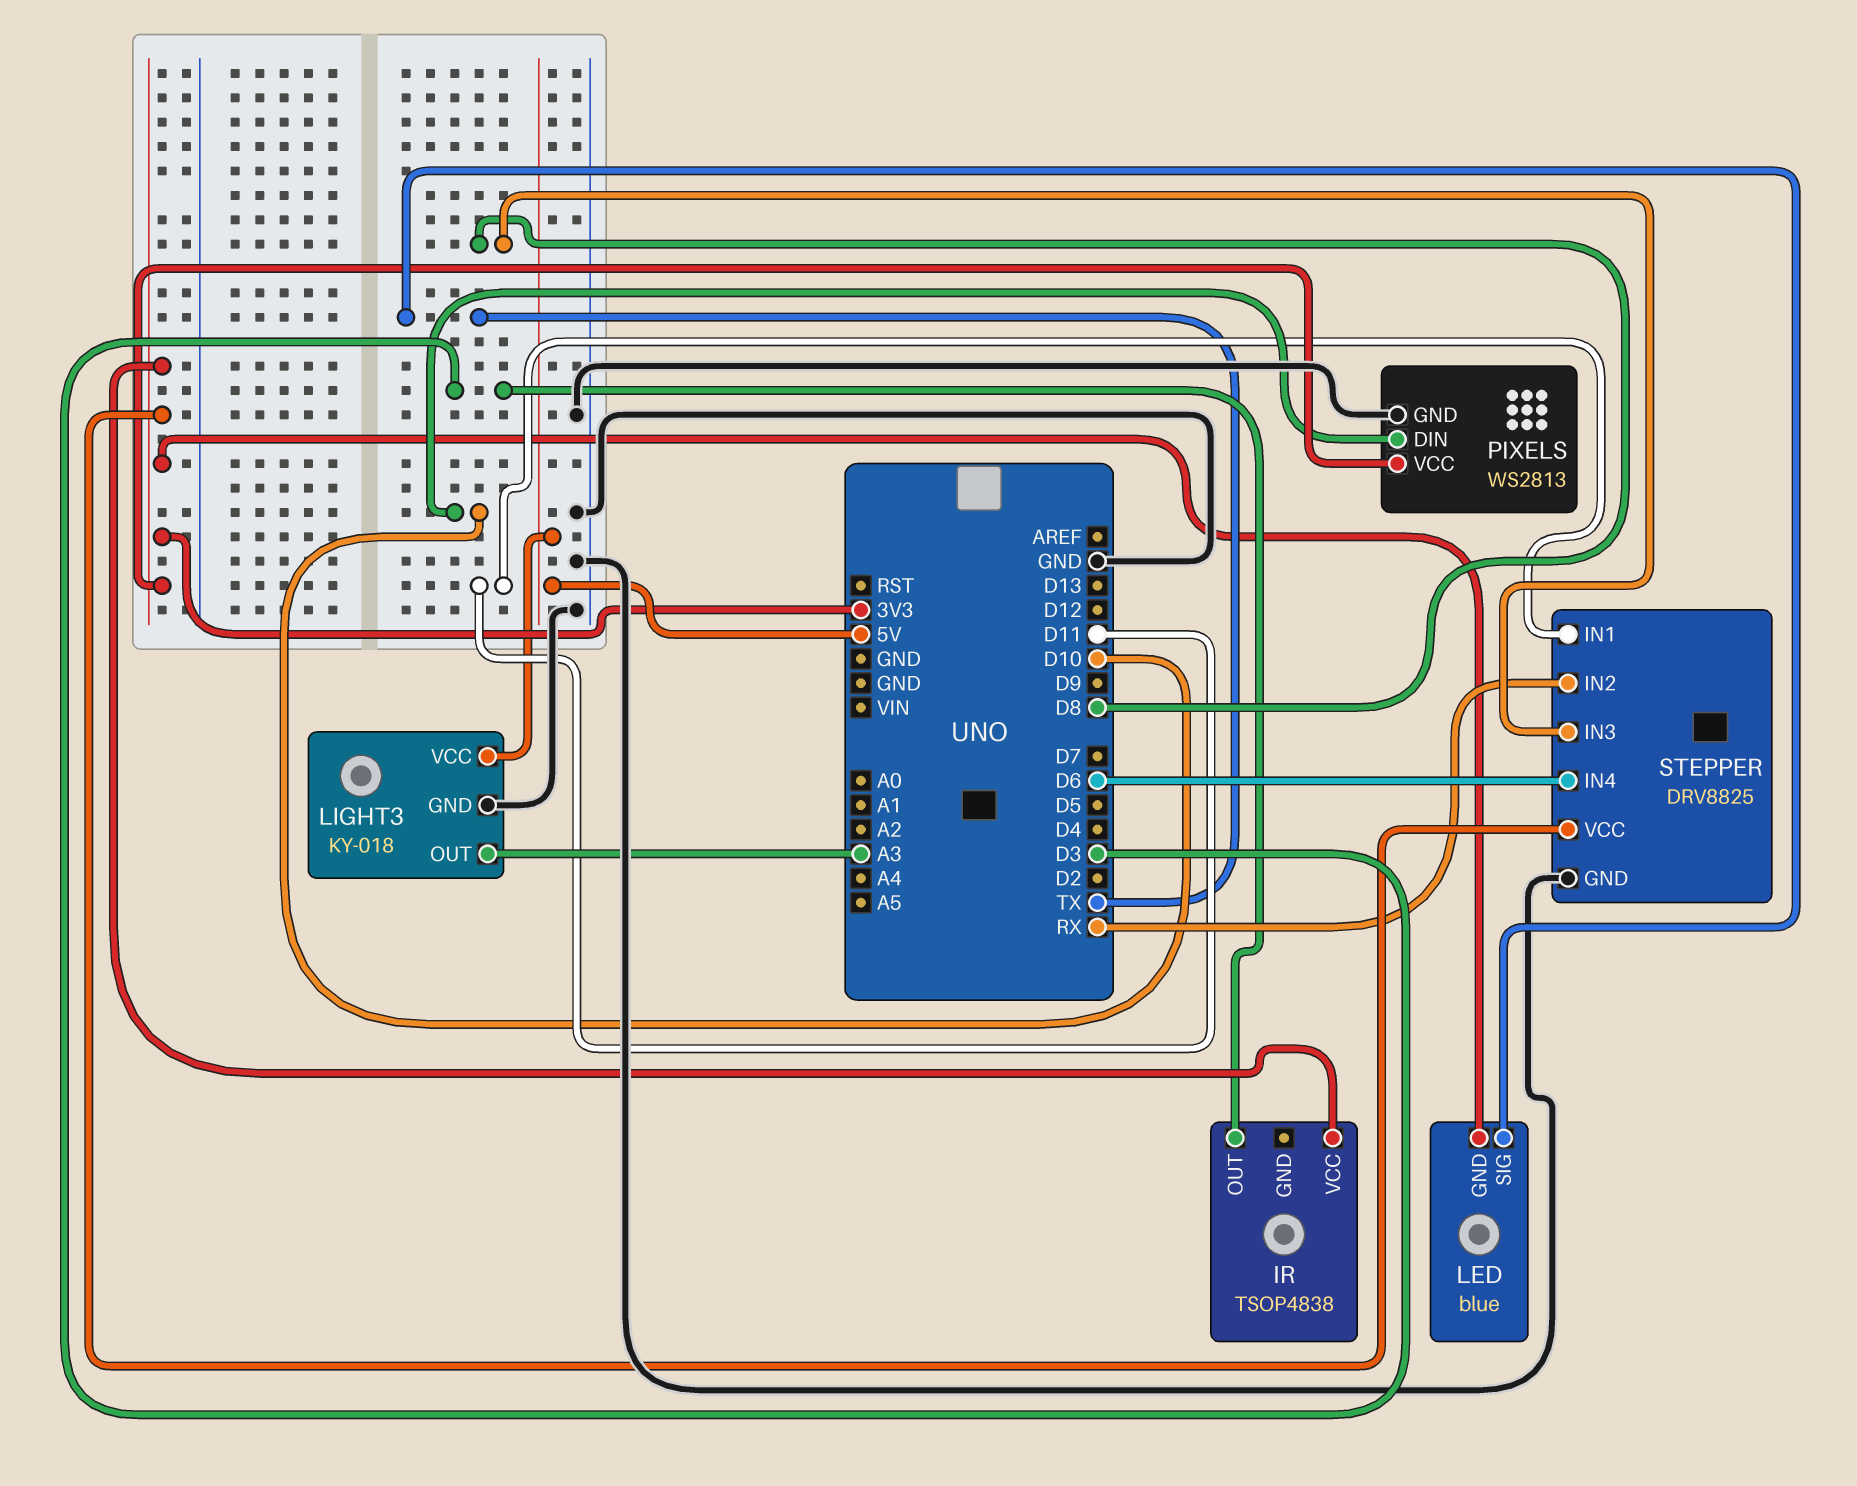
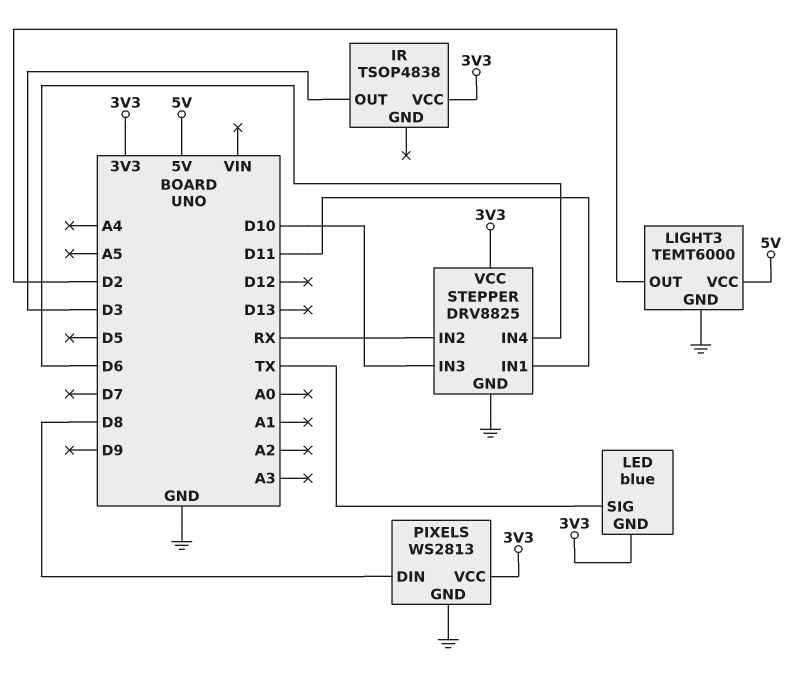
LIGHT3: KY-018 -> TEMT6000
LIGHT3 pin OUT: A3 -> D2
PIXELS pin DIN: D10 -> D8
STEPPER pin IN3: D8 -> D10

